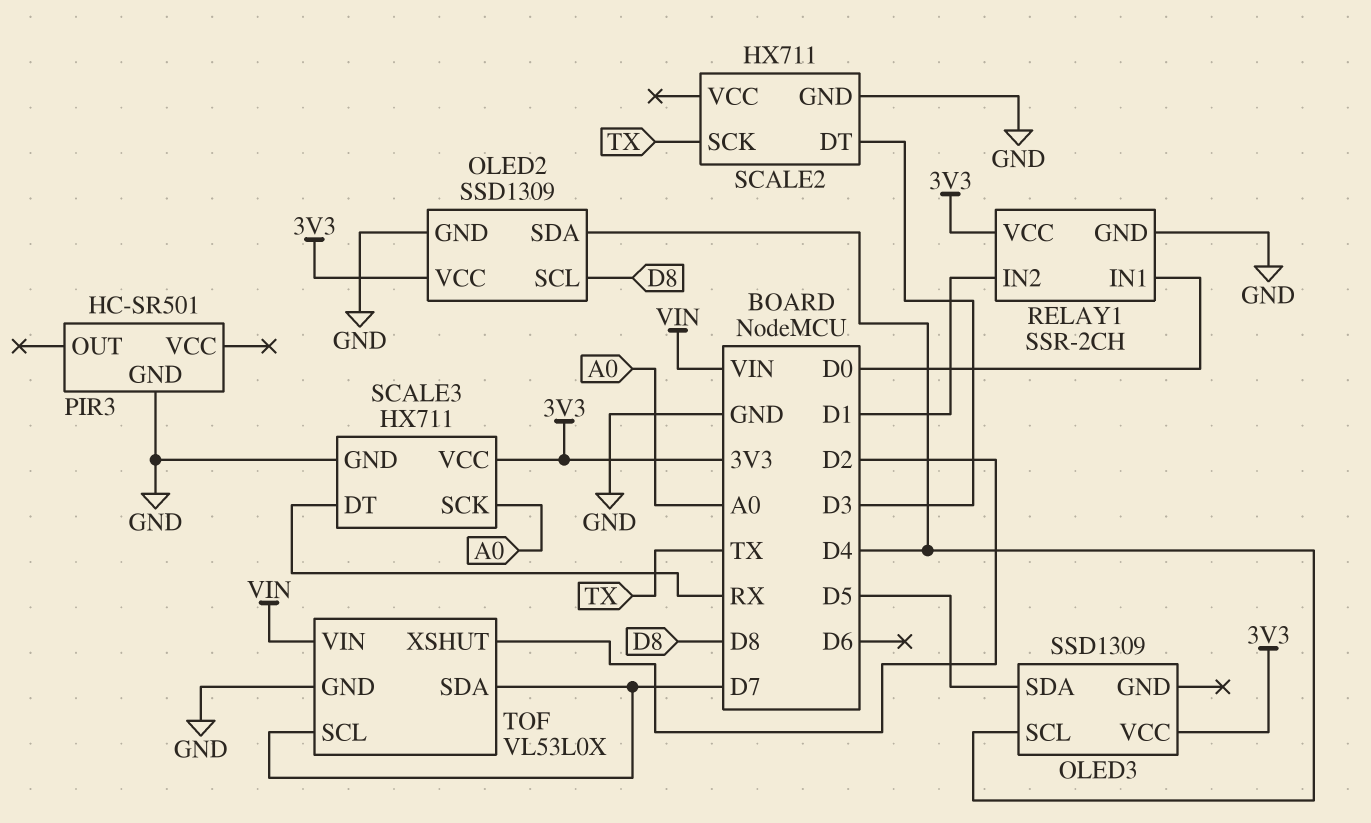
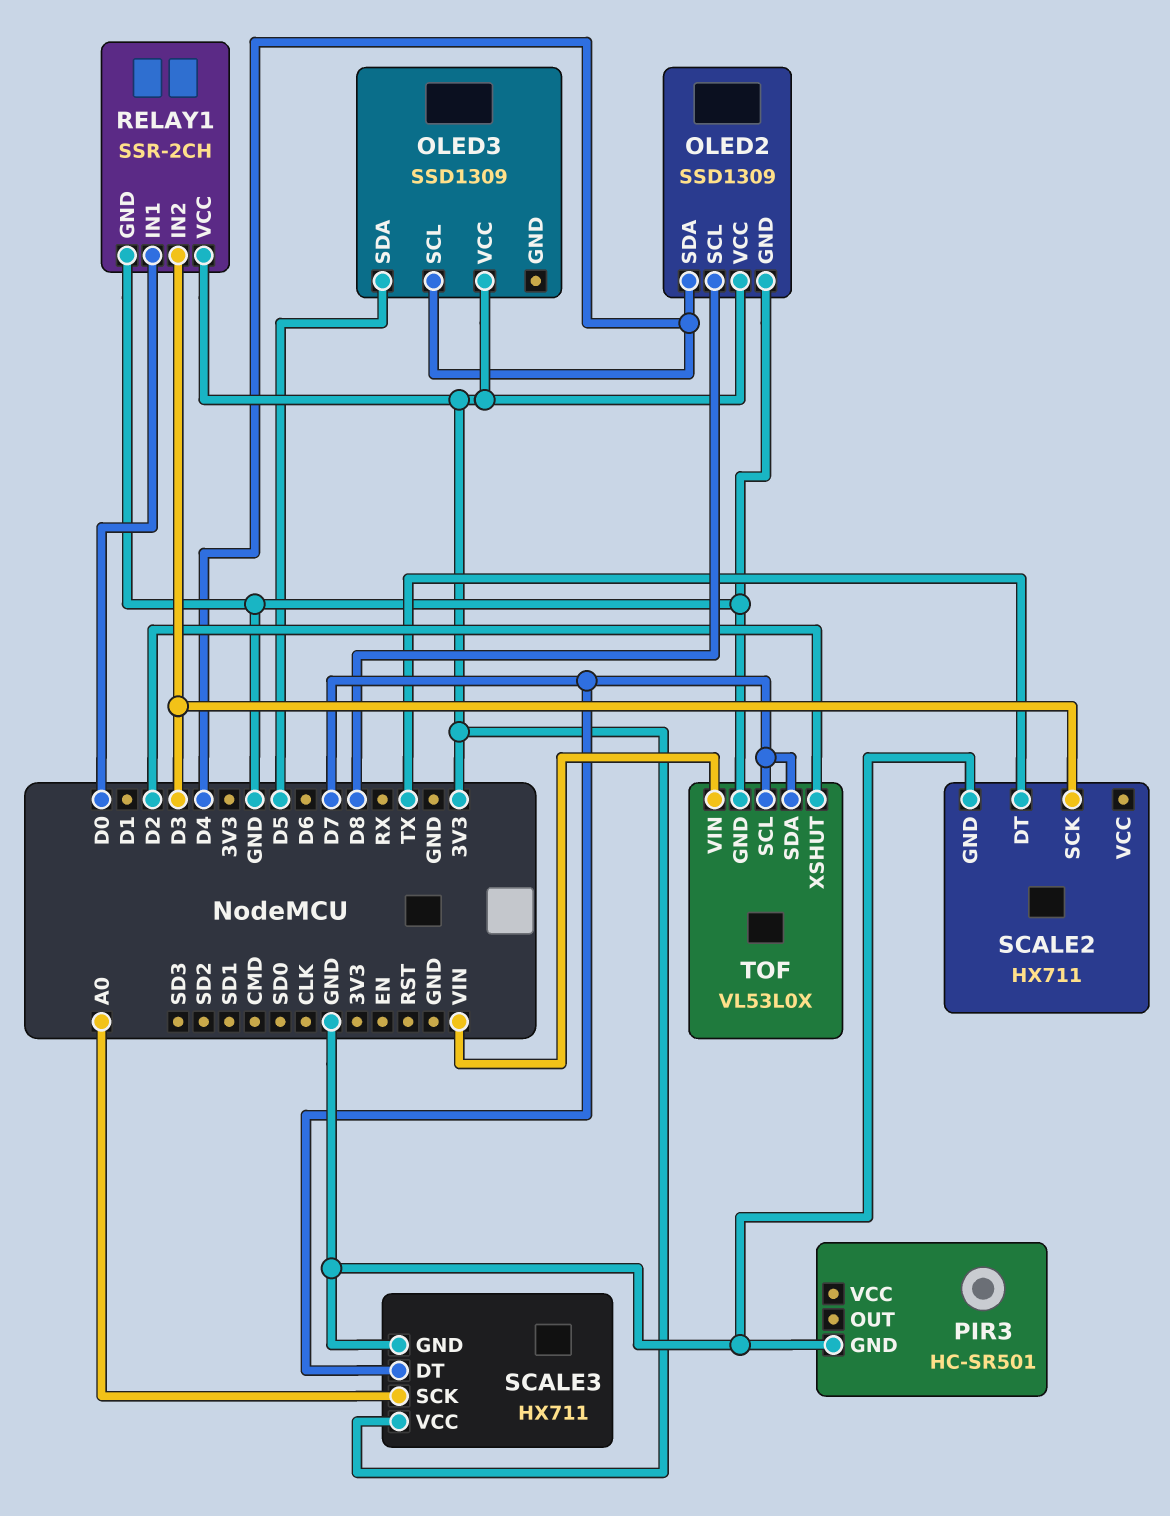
RELAY1 pin IN2: D1 -> D3
SCALE2 pin DT: D3 -> TX
SCALE2 pin SCK: TX -> D3
SCALE3 pin DT: RX -> D7

